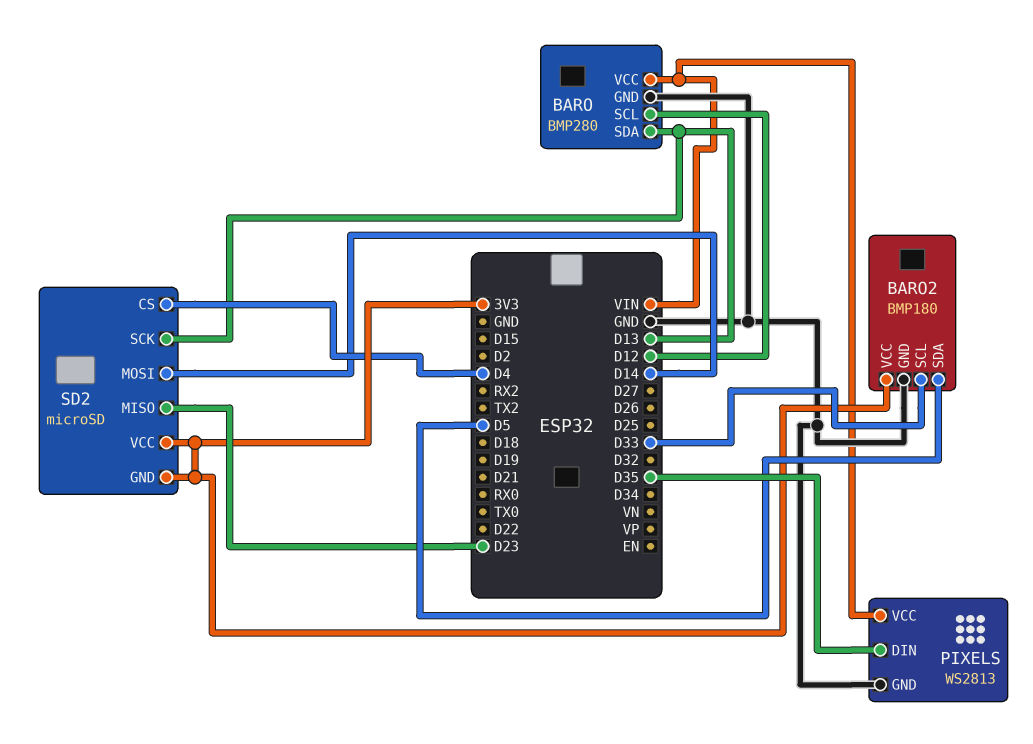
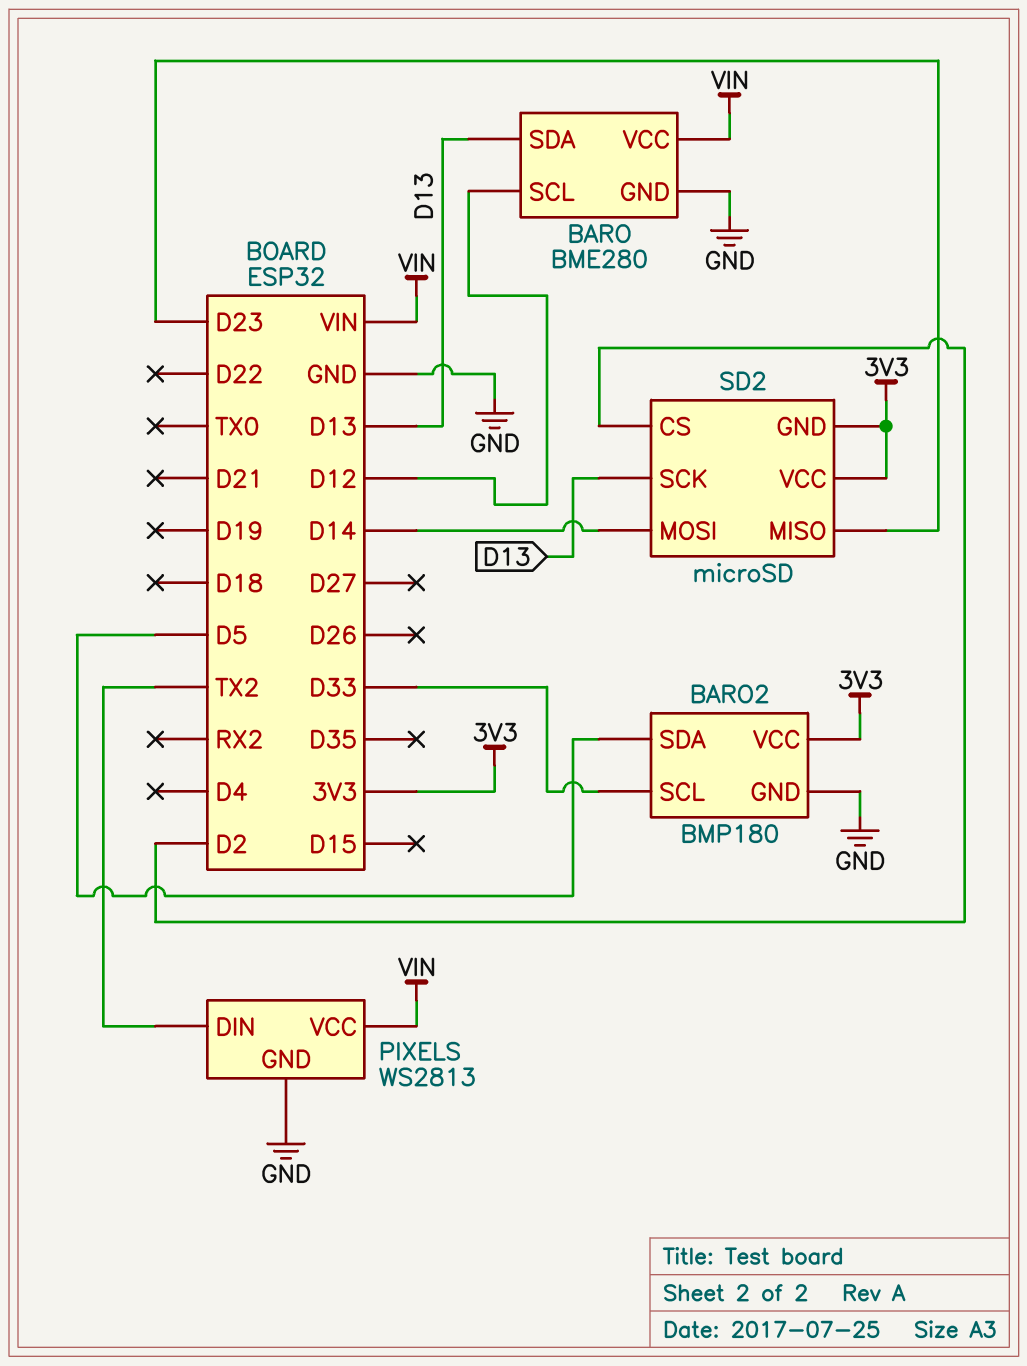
BARO: BMP280 -> BME280
PIXELS pin DIN: D35 -> TX2
SD2 pin CS: D4 -> D2

